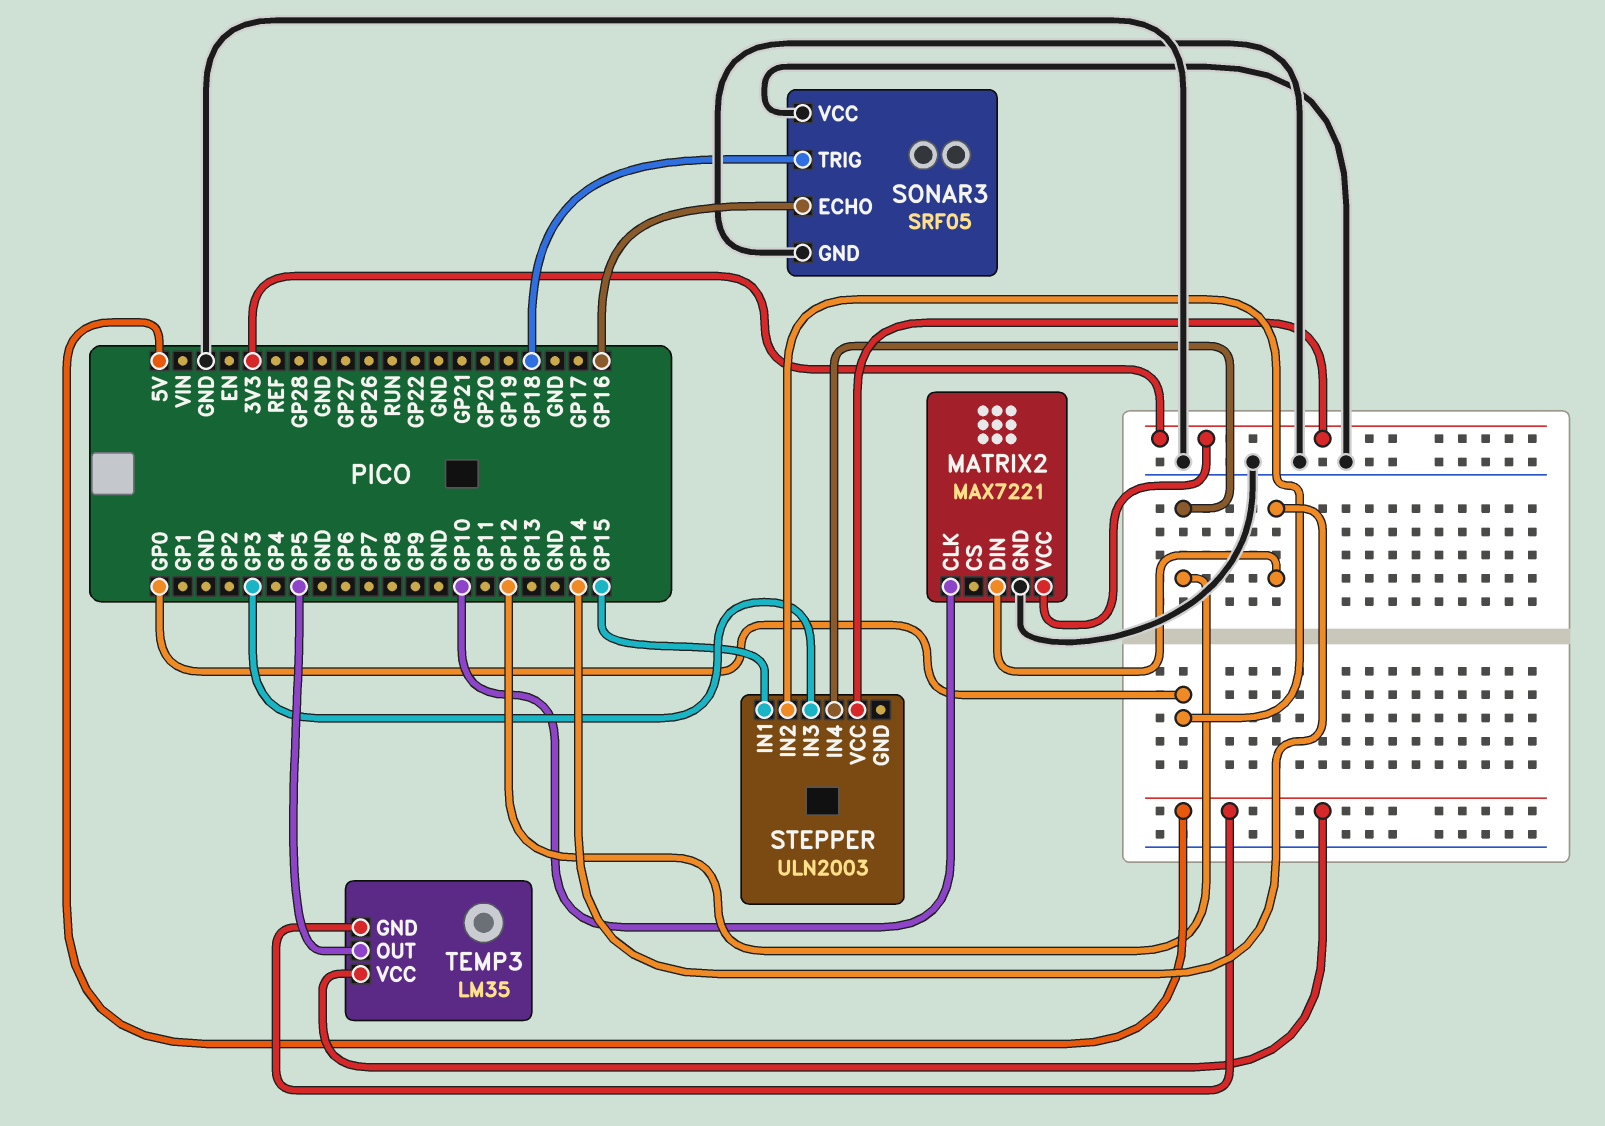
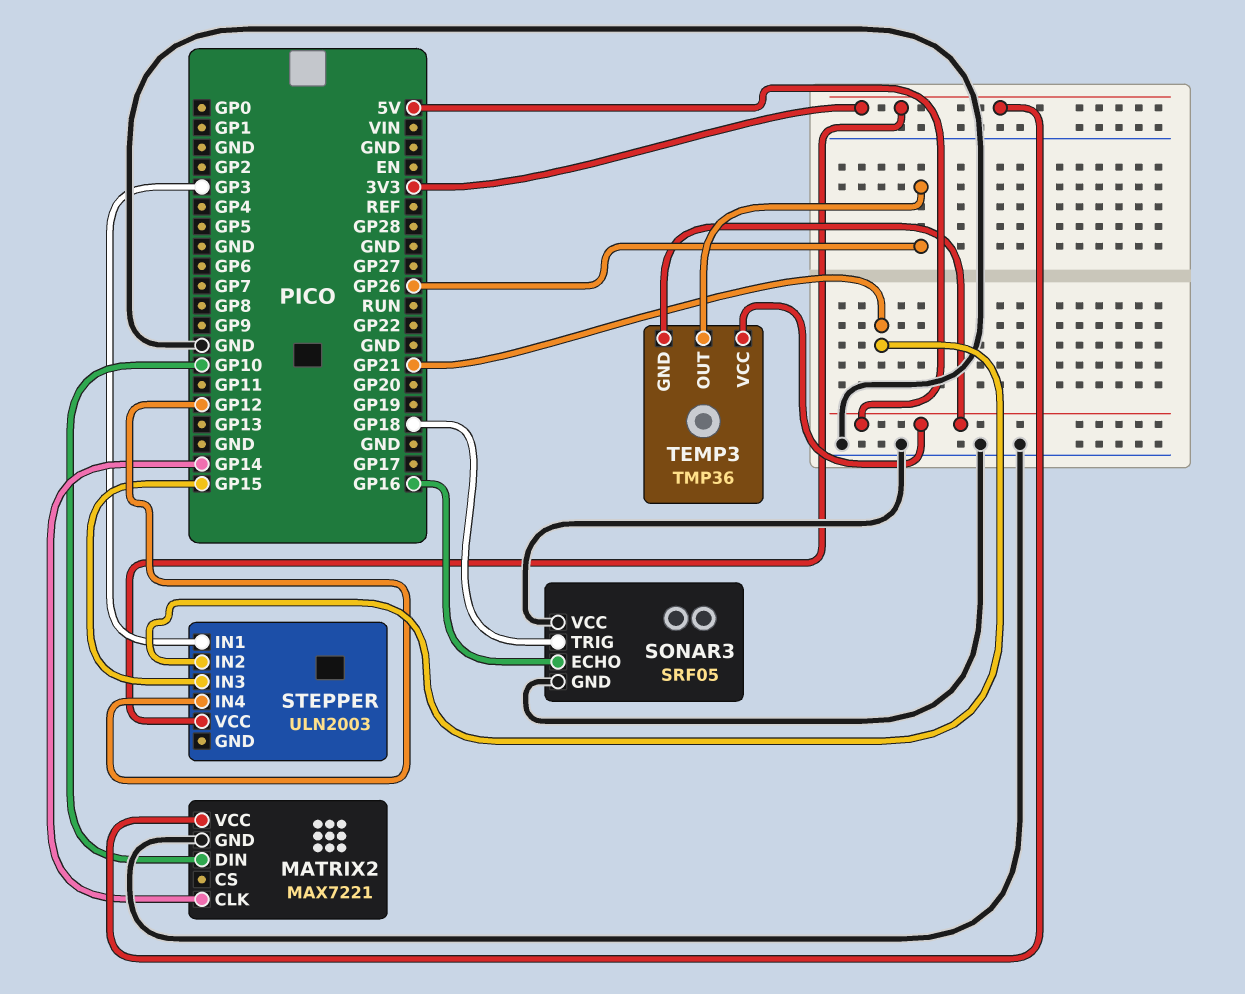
MATRIX2 pin CLK: GP10 -> GP14
MATRIX2 pin DIN: GP14 -> GP10
STEPPER pin IN1: GP15 -> GP3
STEPPER pin IN2: GP0 -> GP21
STEPPER pin IN3: GP3 -> GP15
TEMP3: LM35 -> TMP36
TEMP3 pin OUT: GP5 -> GP26

